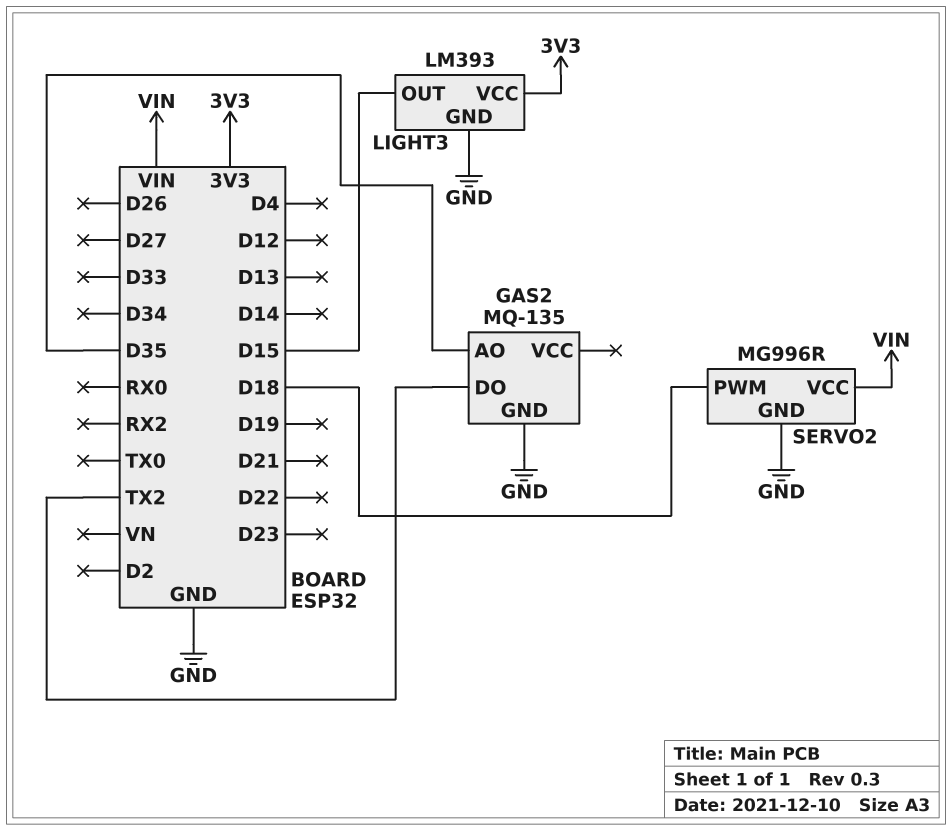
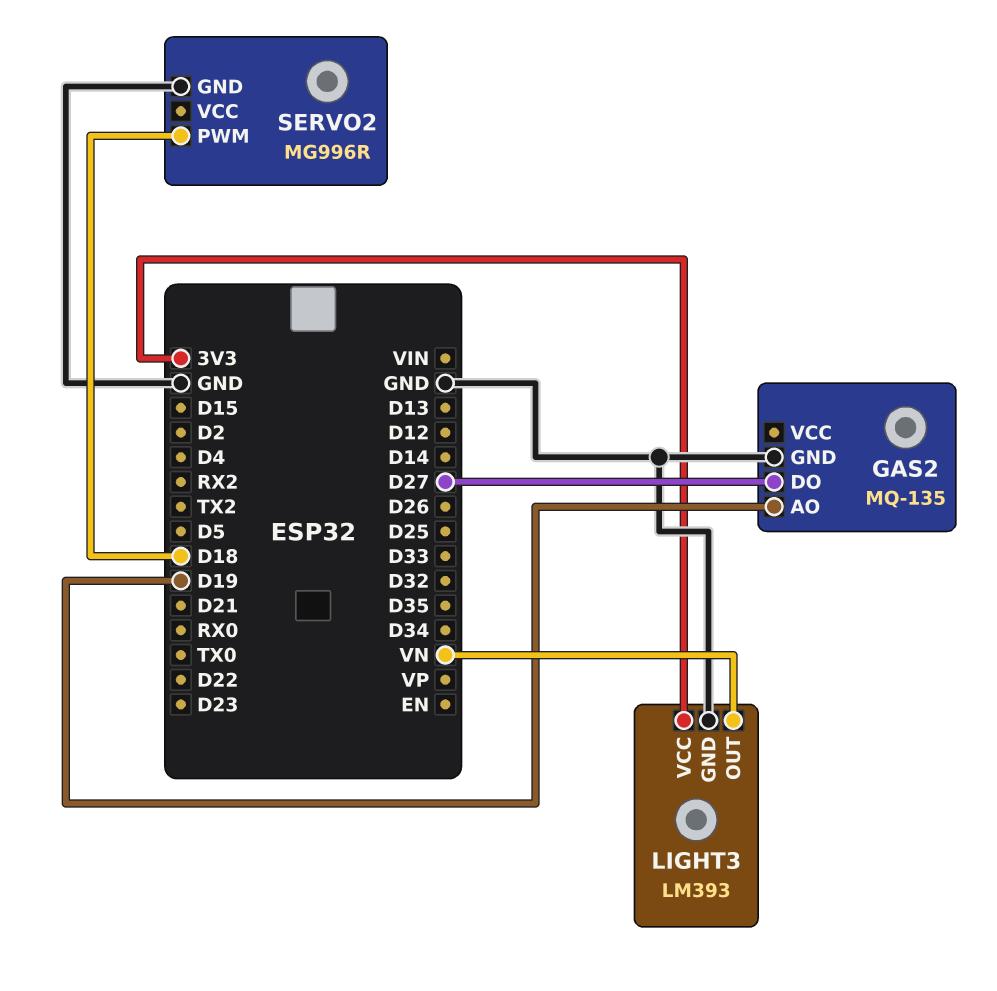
GAS2 pin AO: D35 -> D19
GAS2 pin DO: TX2 -> D27
LIGHT3 pin OUT: D15 -> VN
SERVO2 pin VCC: VIN -> none

